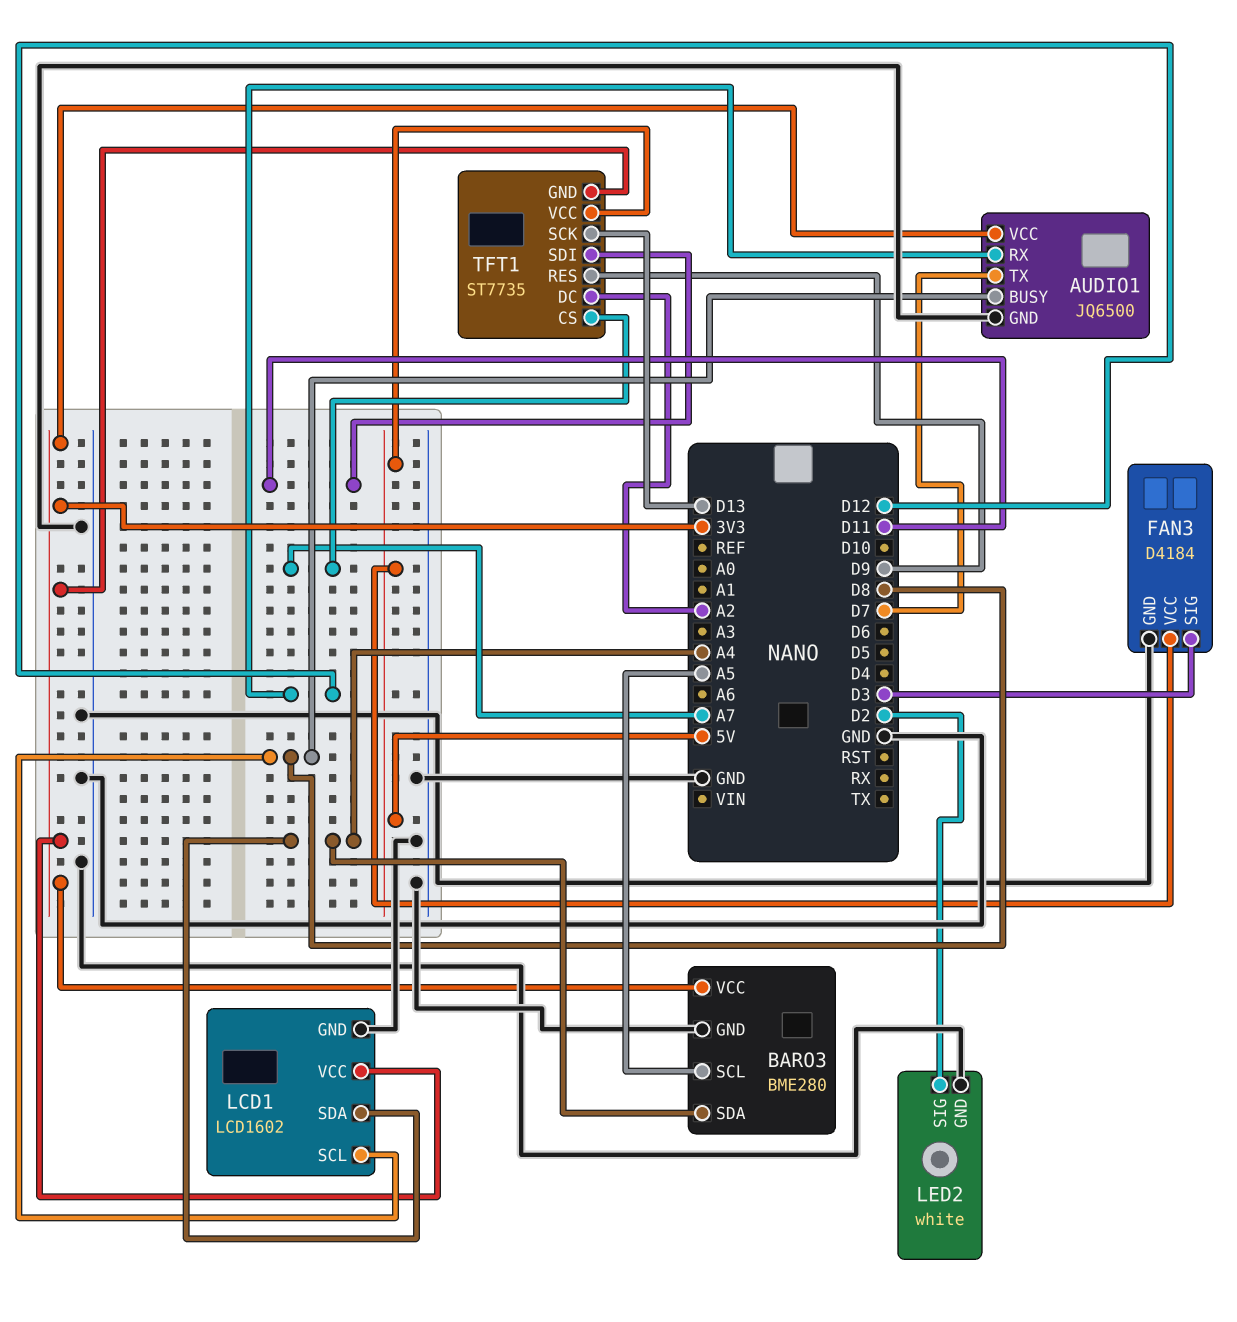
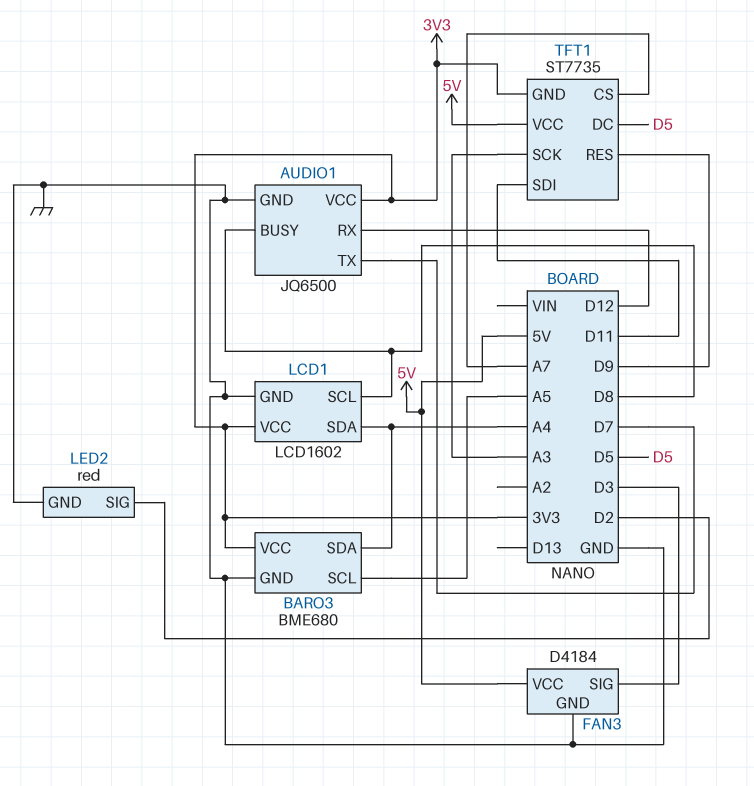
BARO3: BME280 -> BME680
LED2: white -> red
TFT1 pin DC: A2 -> D5
TFT1 pin SCK: D13 -> A3

